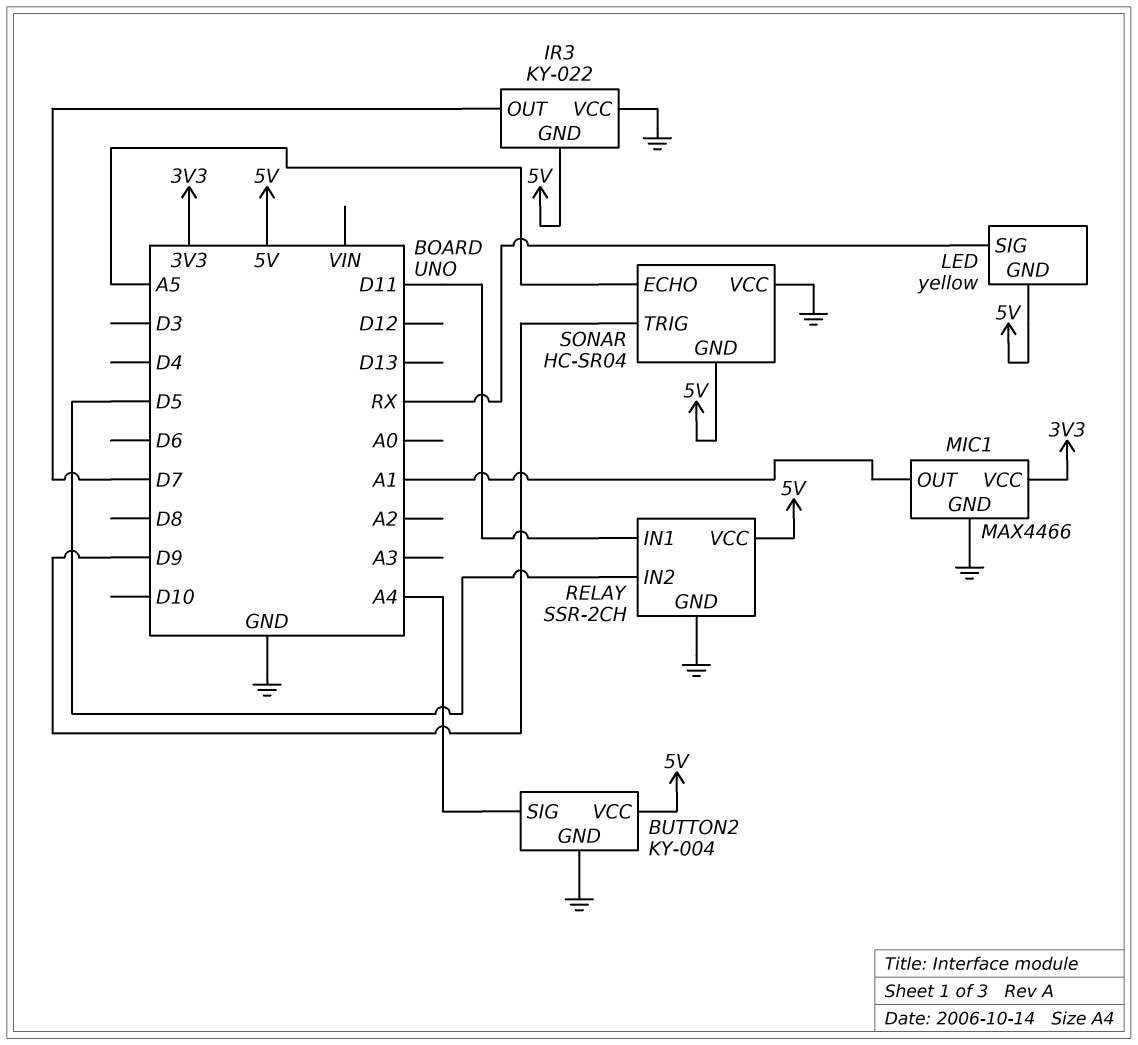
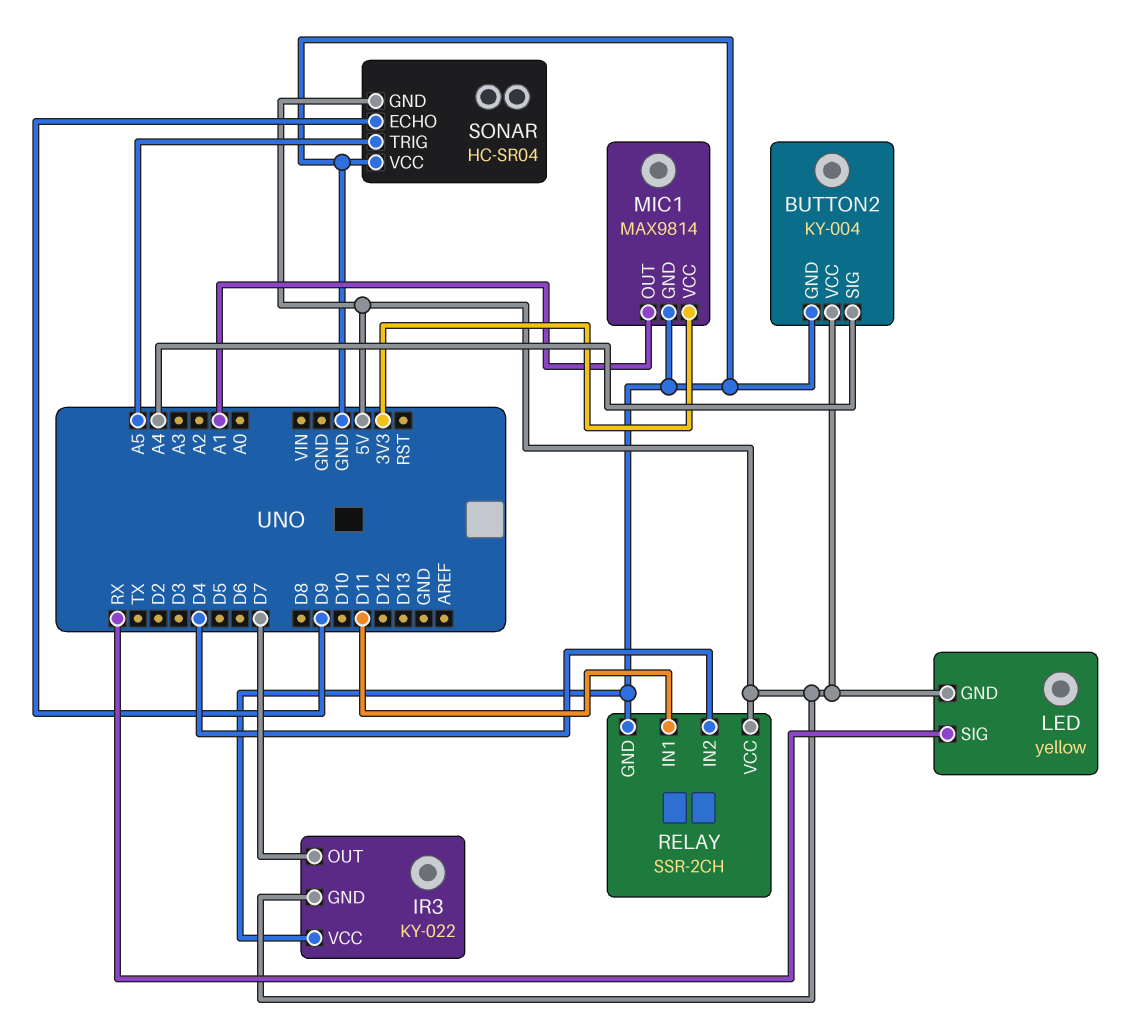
MIC1: MAX4466 -> MAX9814
RELAY pin IN2: D5 -> D4
SONAR pin ECHO: A5 -> D9
SONAR pin TRIG: D9 -> A5

